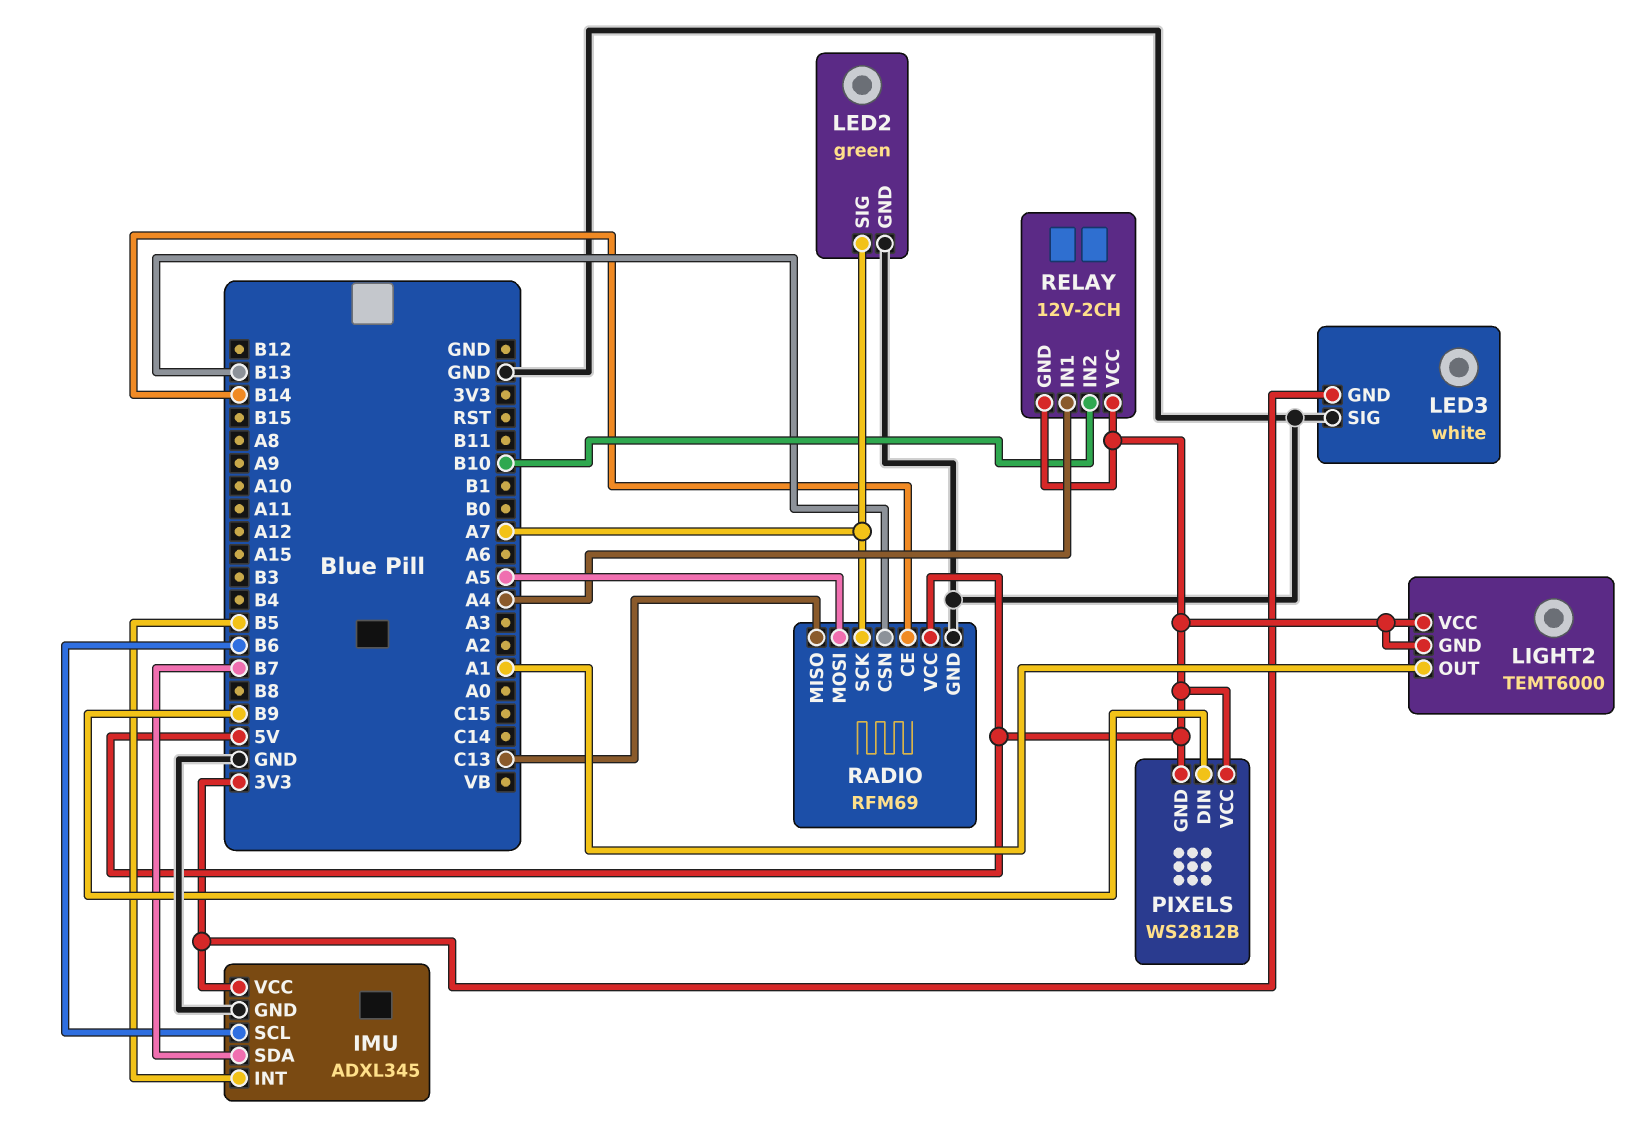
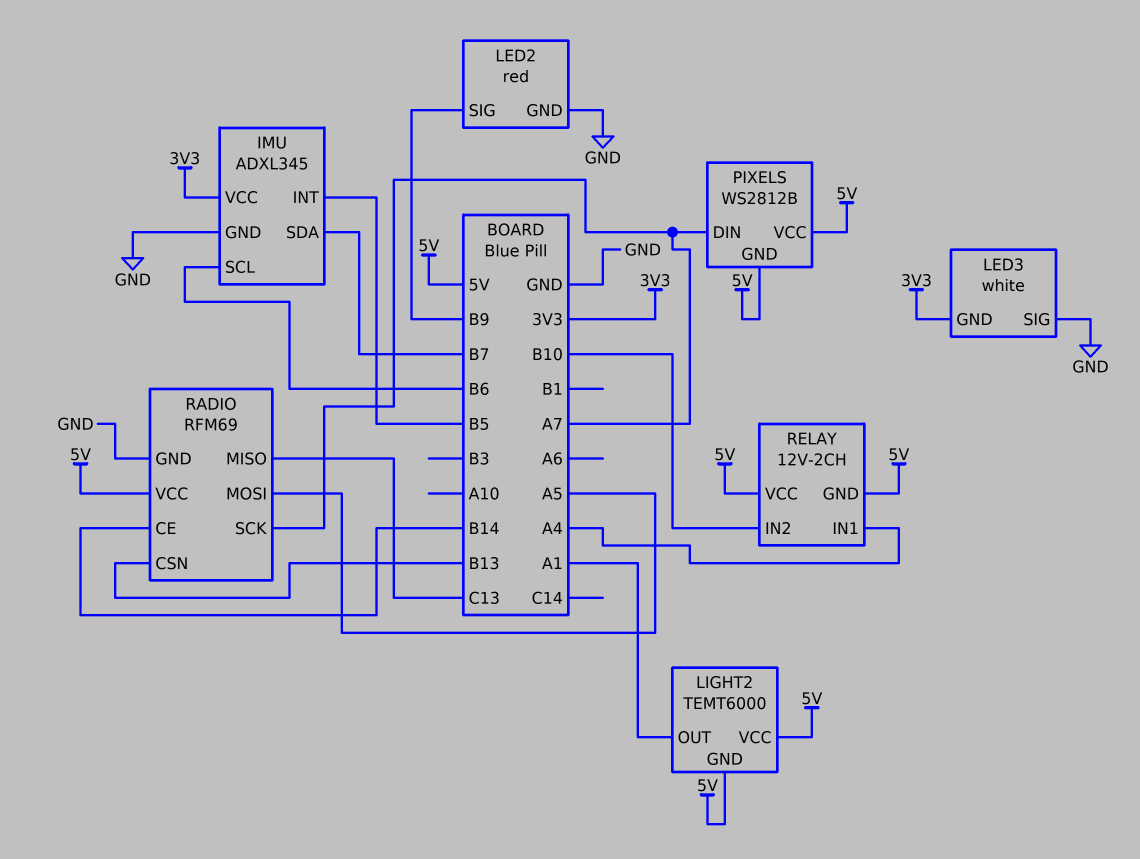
LED2: green -> red
LED2 pin SIG: A7 -> B9
PIXELS pin DIN: B9 -> A7

